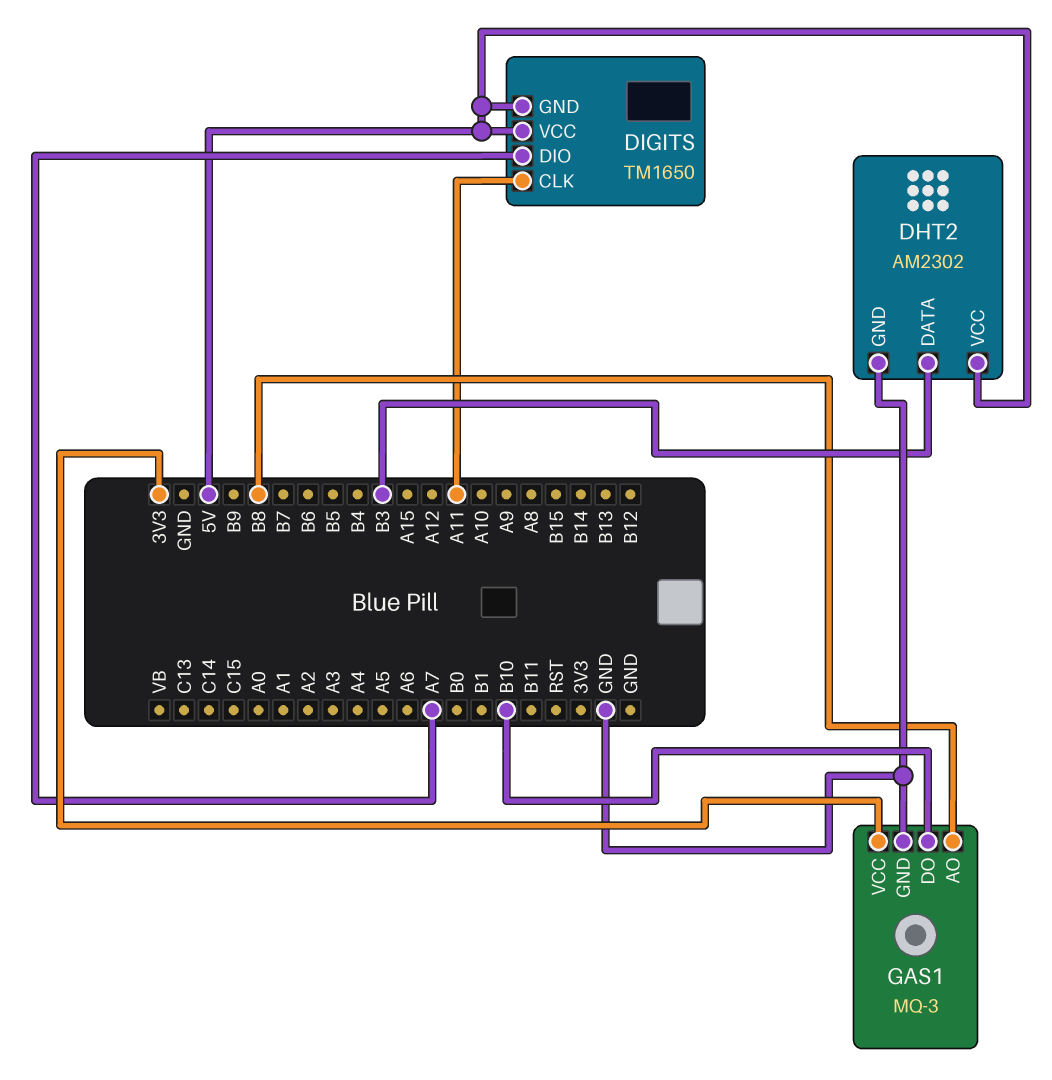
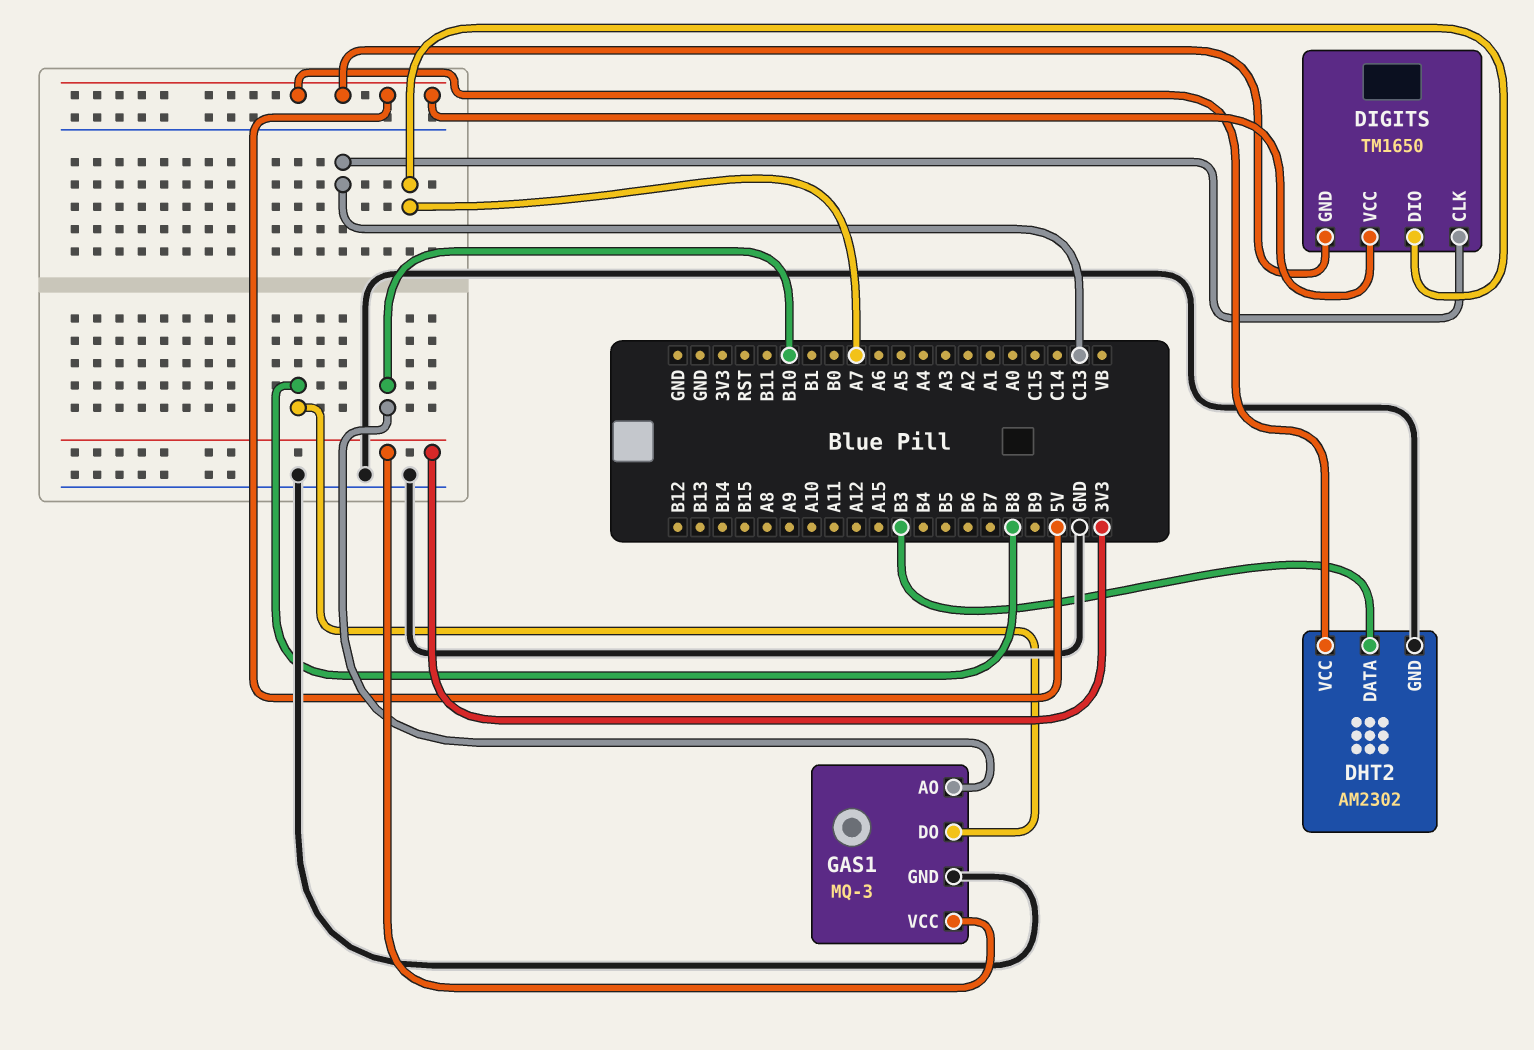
DIGITS pin CLK: A11 -> C13
GAS1 pin AO: B8 -> B10
GAS1 pin DO: B10 -> B8

